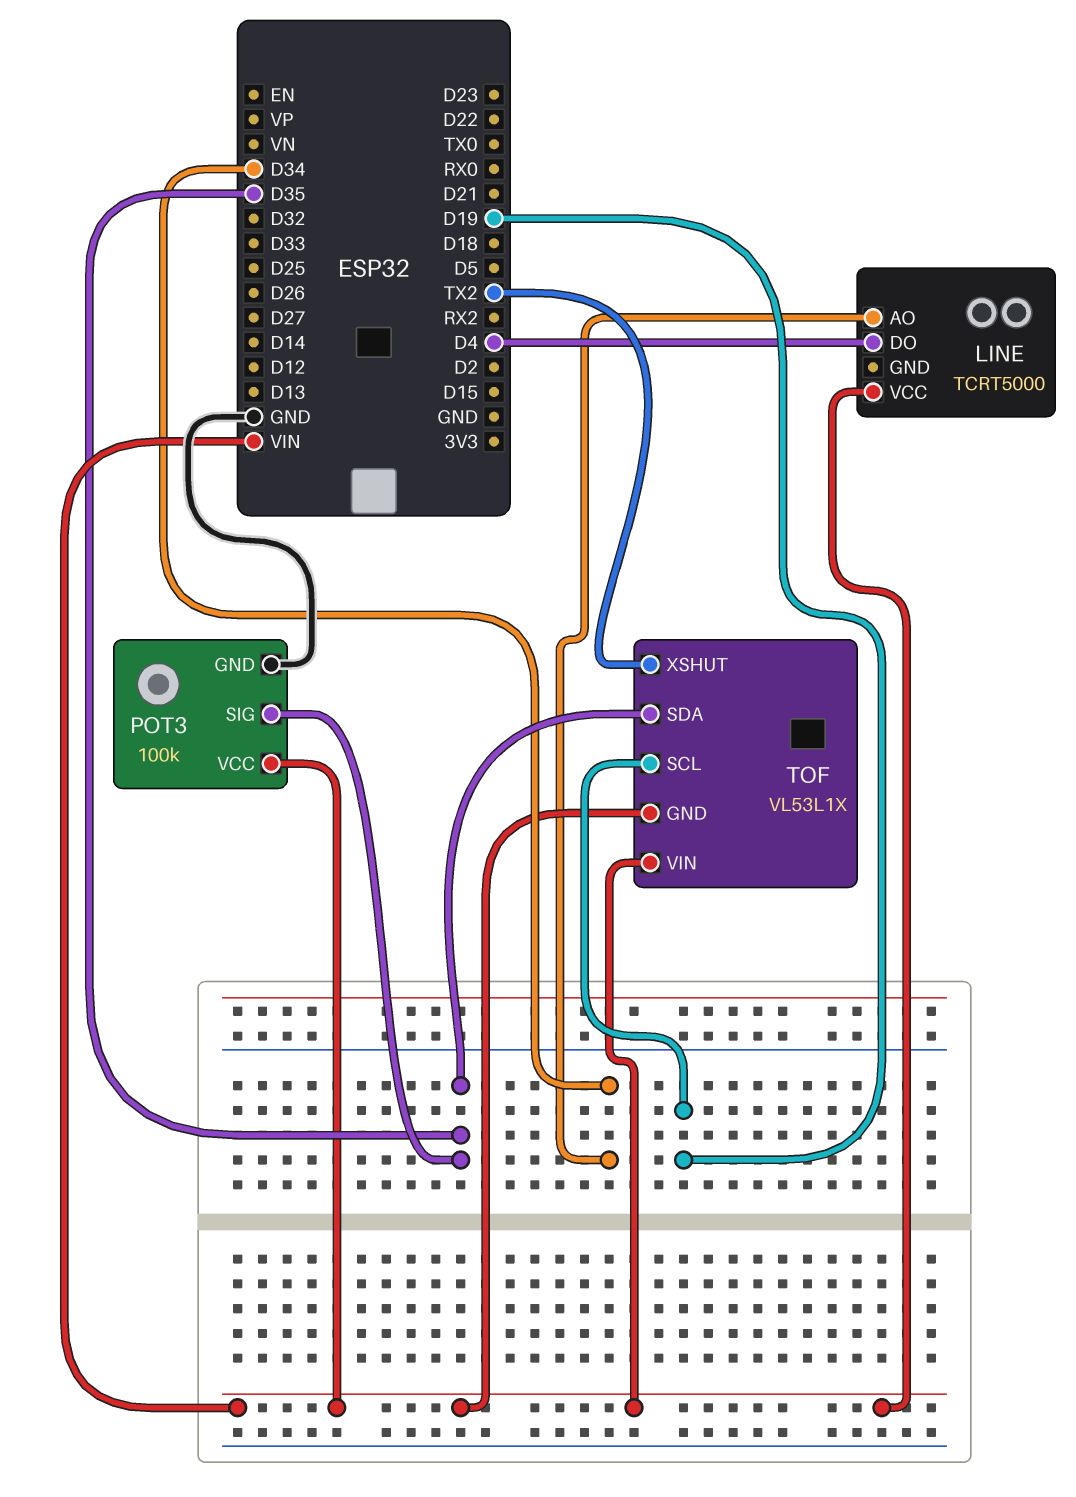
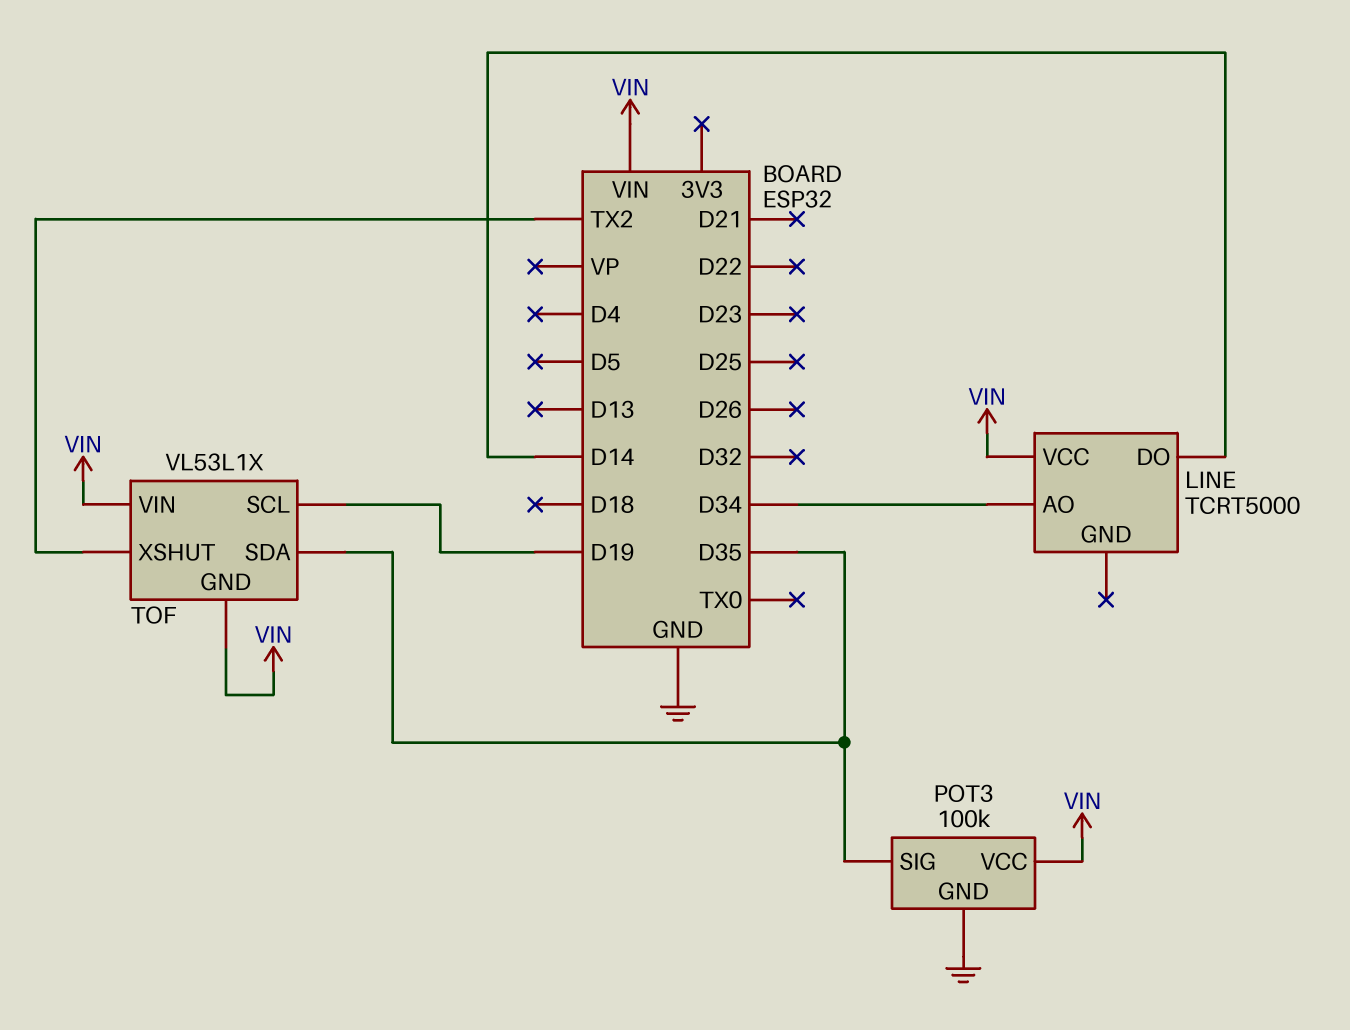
LINE pin DO: D4 -> D14

